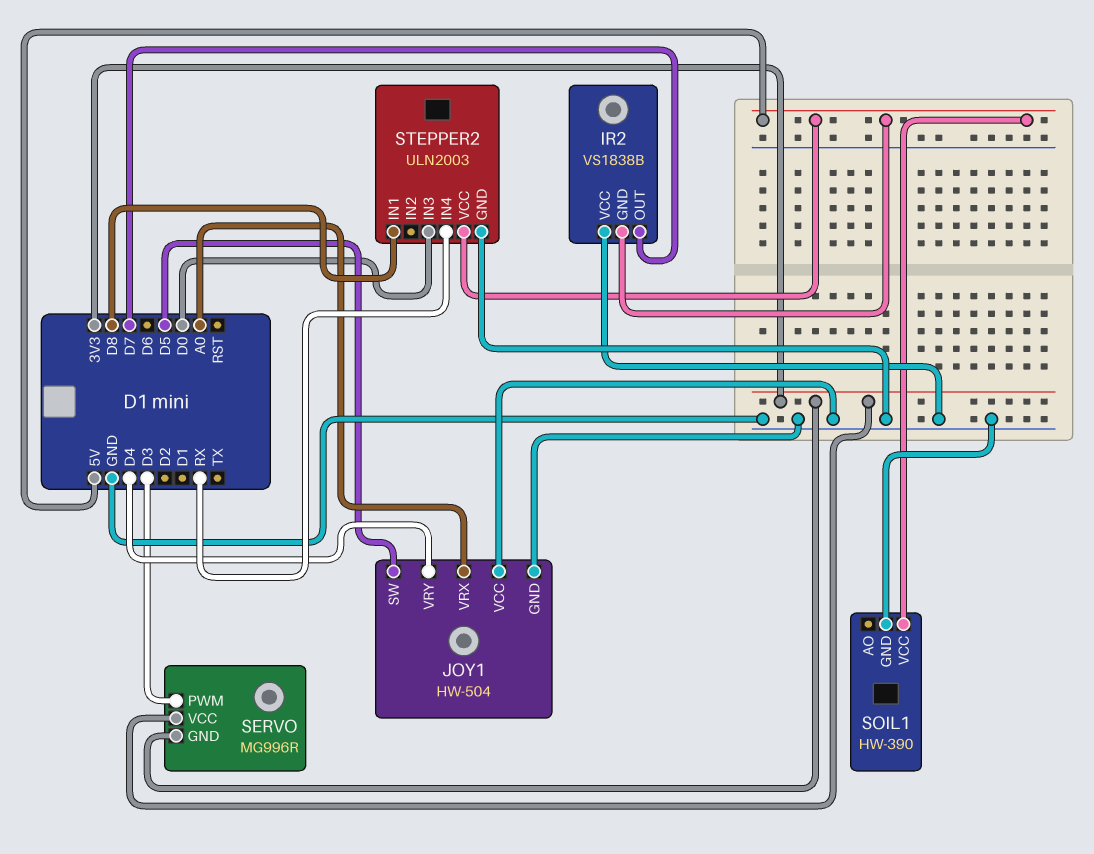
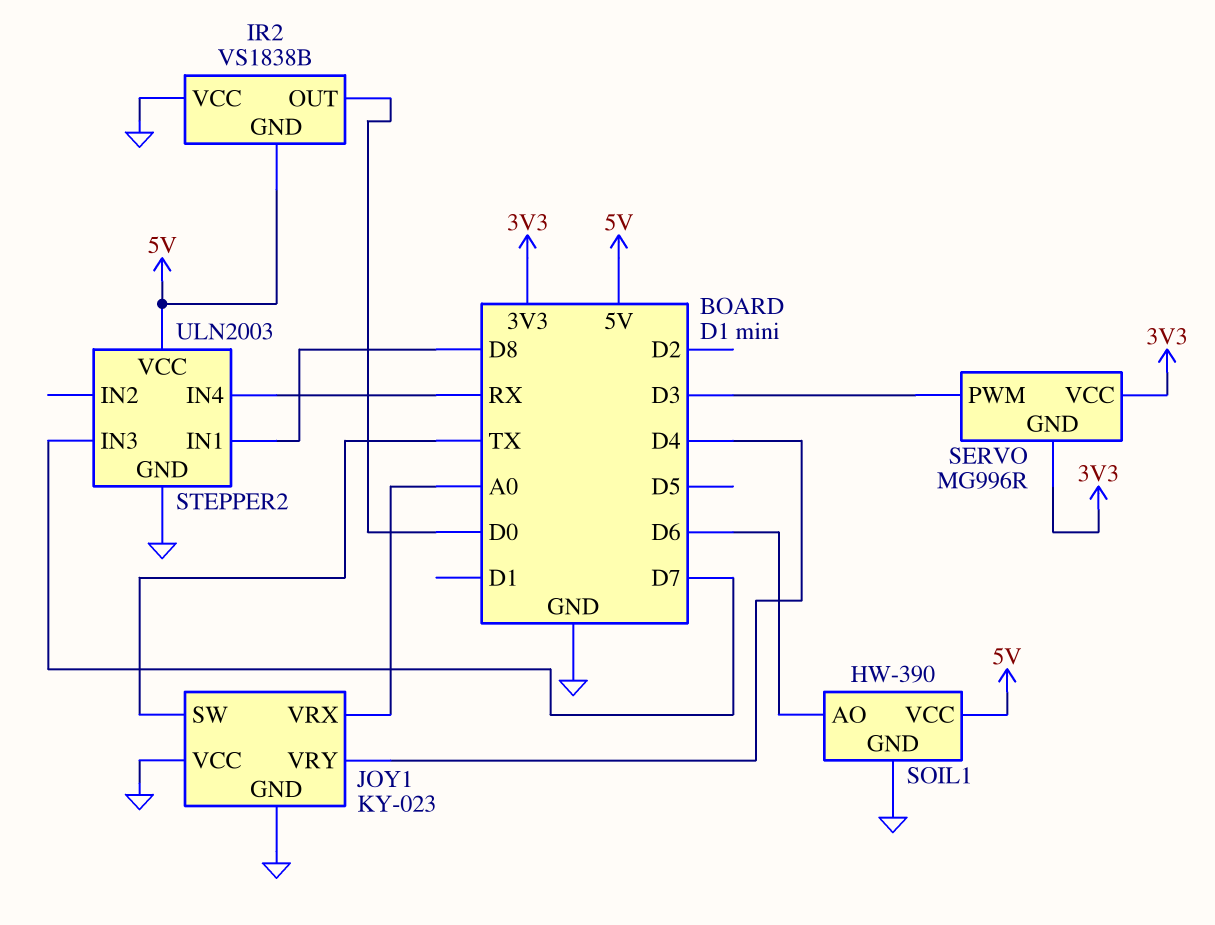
IR2 pin OUT: D7 -> D0
JOY1: HW-504 -> KY-023
JOY1 pin SW: D5 -> TX
SOIL1 pin AO: none -> D6
STEPPER2 pin IN3: D0 -> D7

